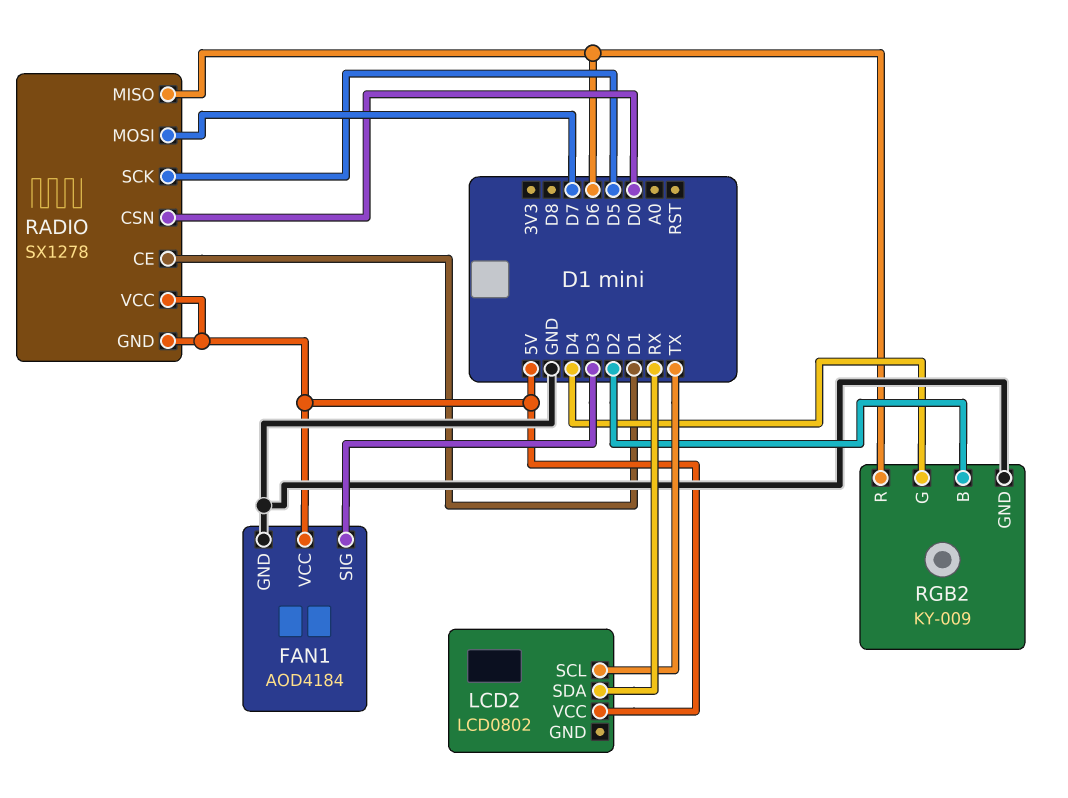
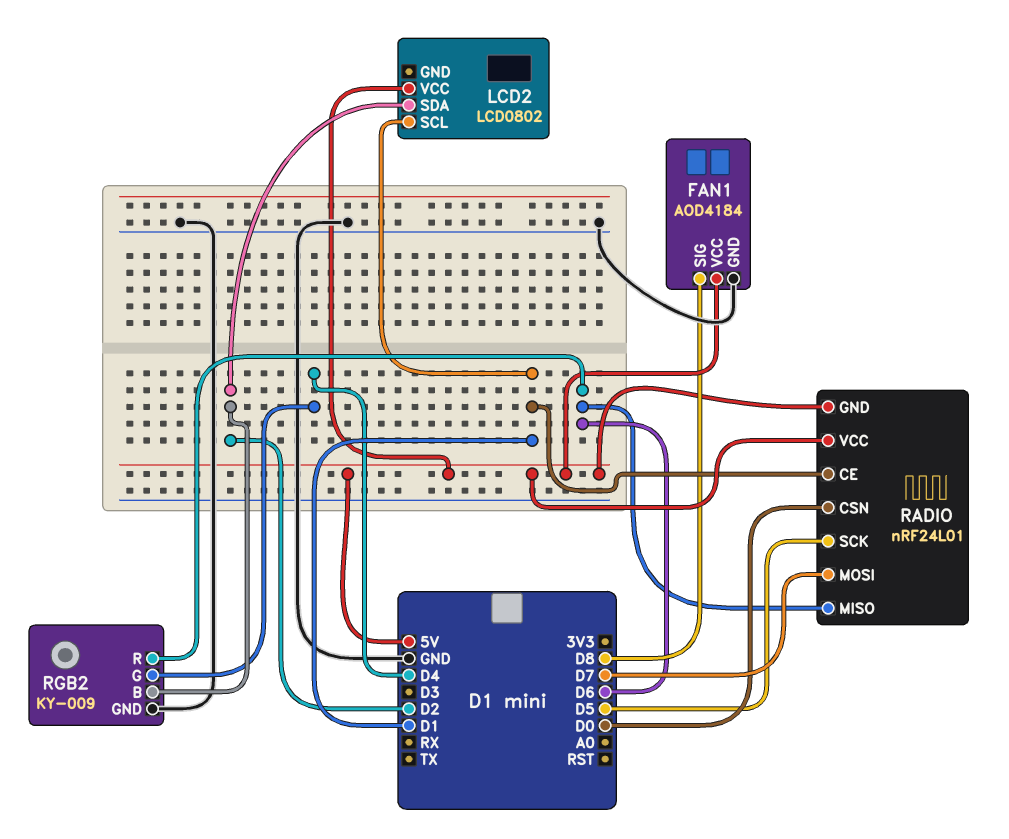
FAN1 pin SIG: D3 -> D8
LCD2 pin SCL: TX -> D1
LCD2 pin SDA: RX -> D2
RADIO: SX1278 -> nRF24L01

